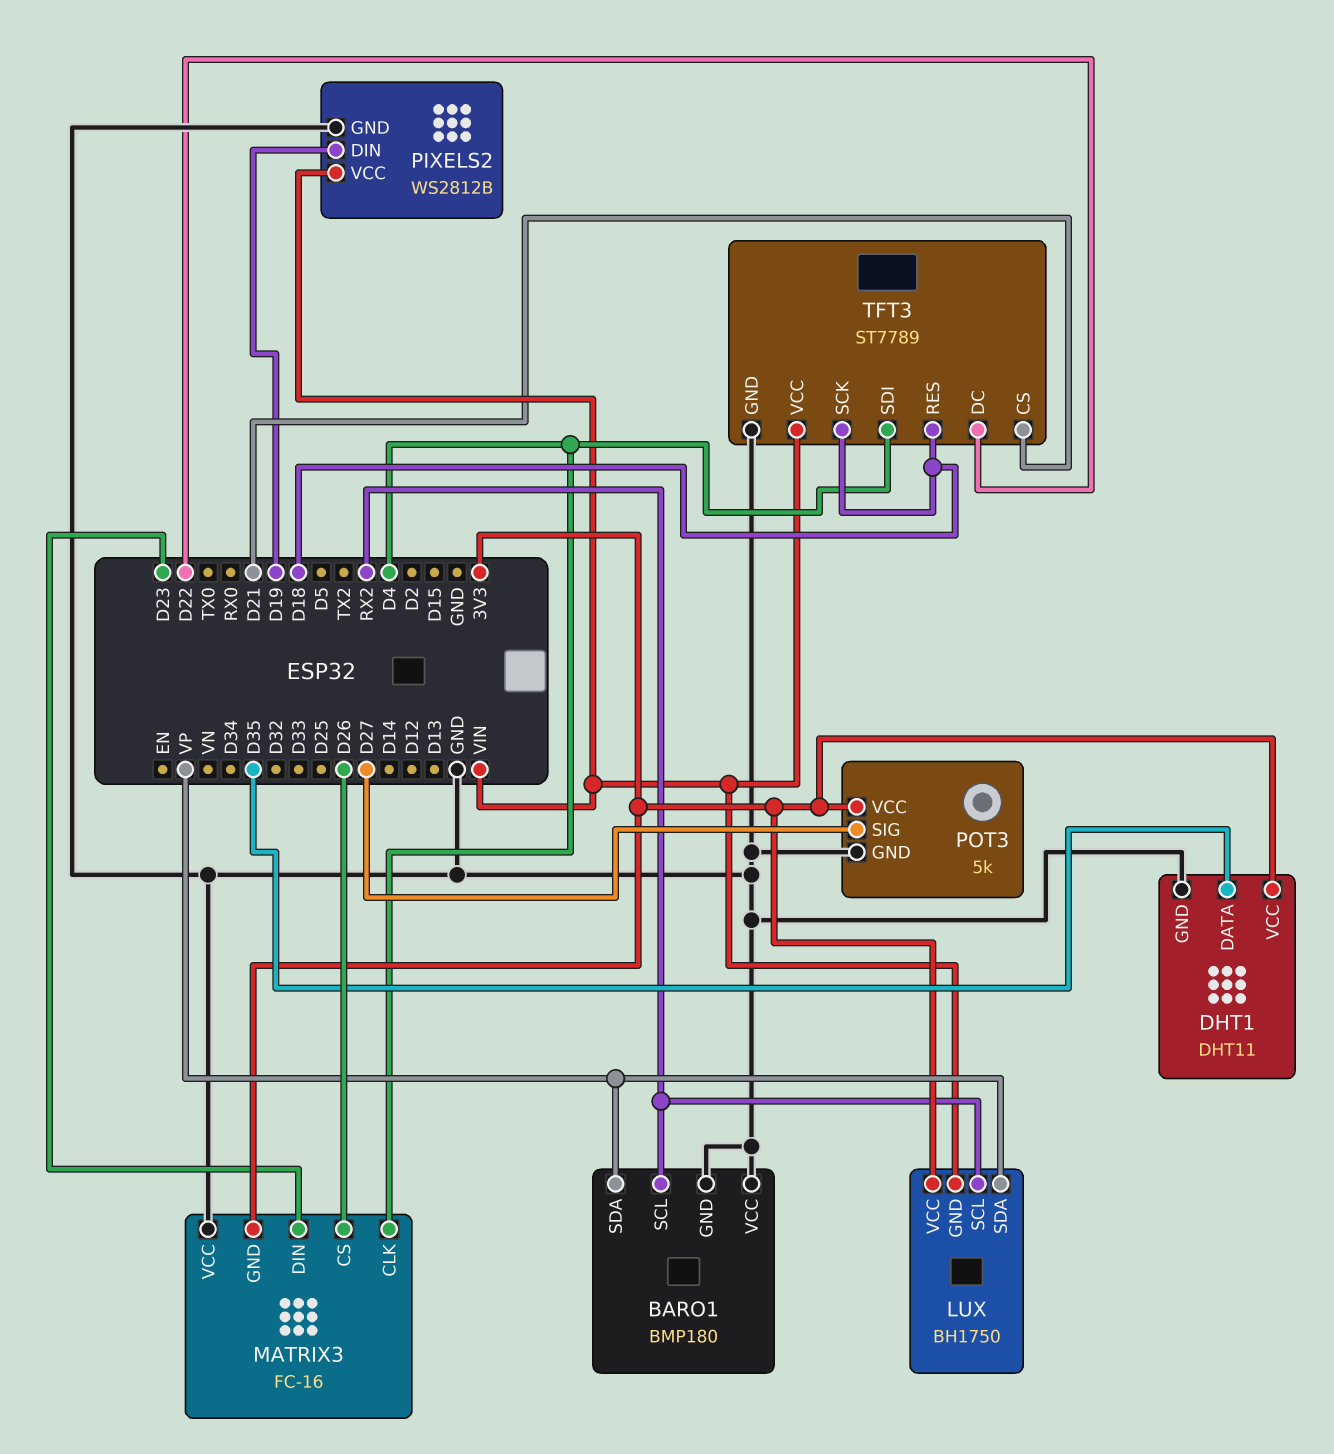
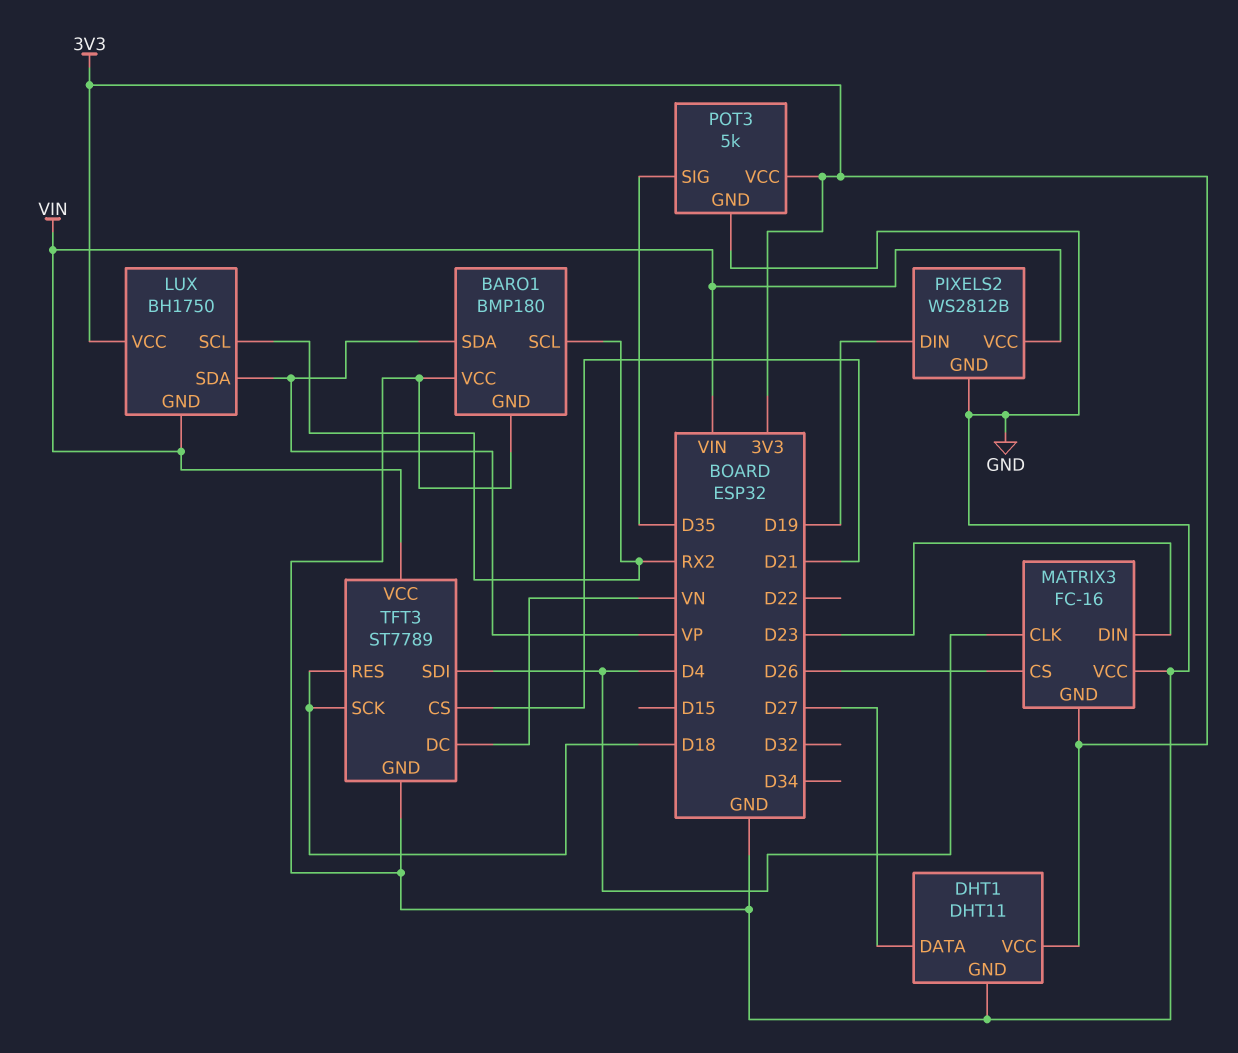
DHT1 pin DATA: D35 -> D27
POT3 pin SIG: D27 -> D35
TFT3 pin DC: D22 -> VN

